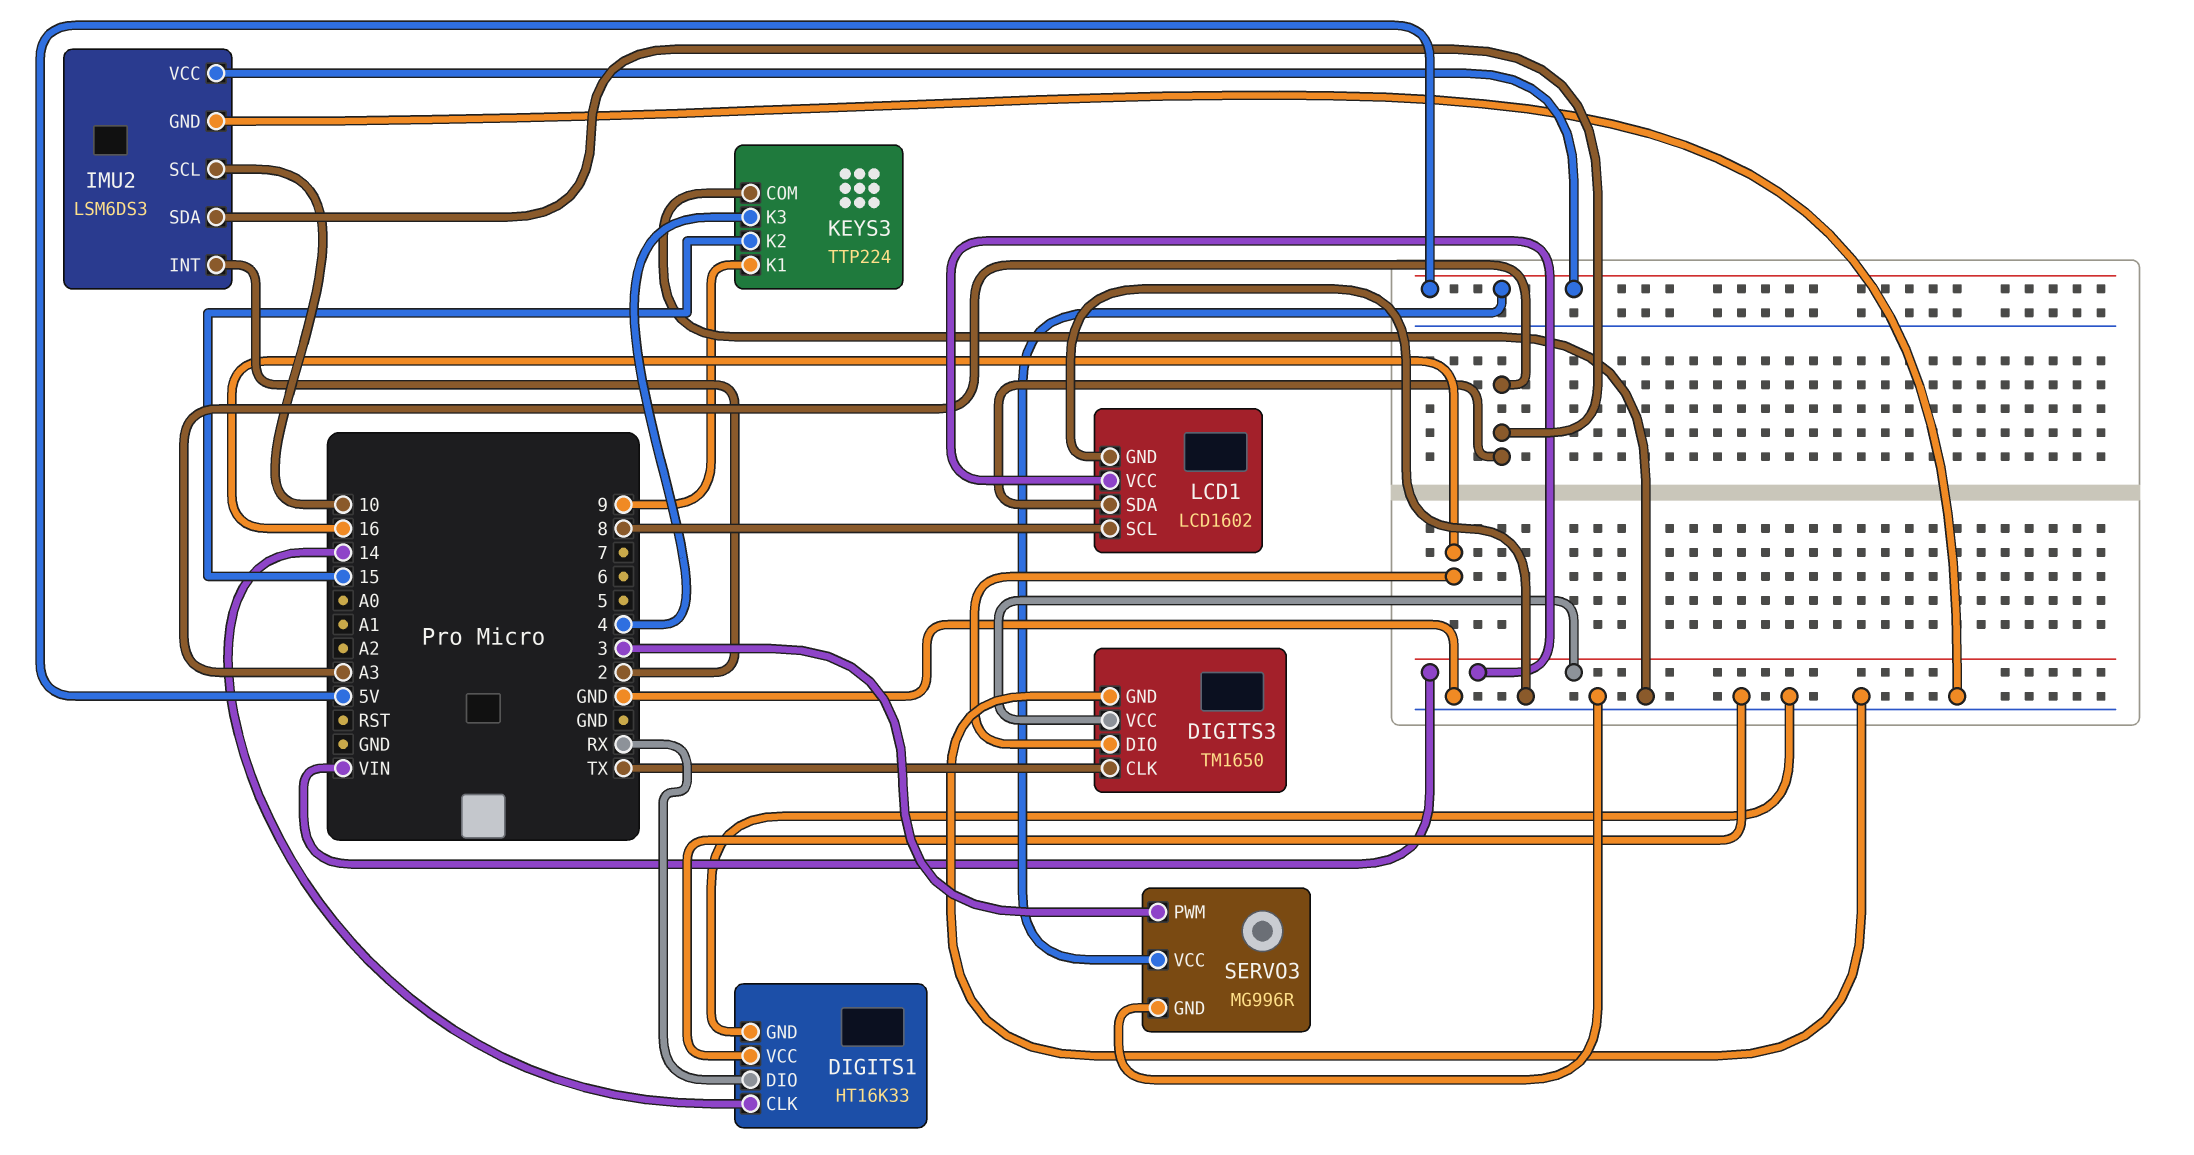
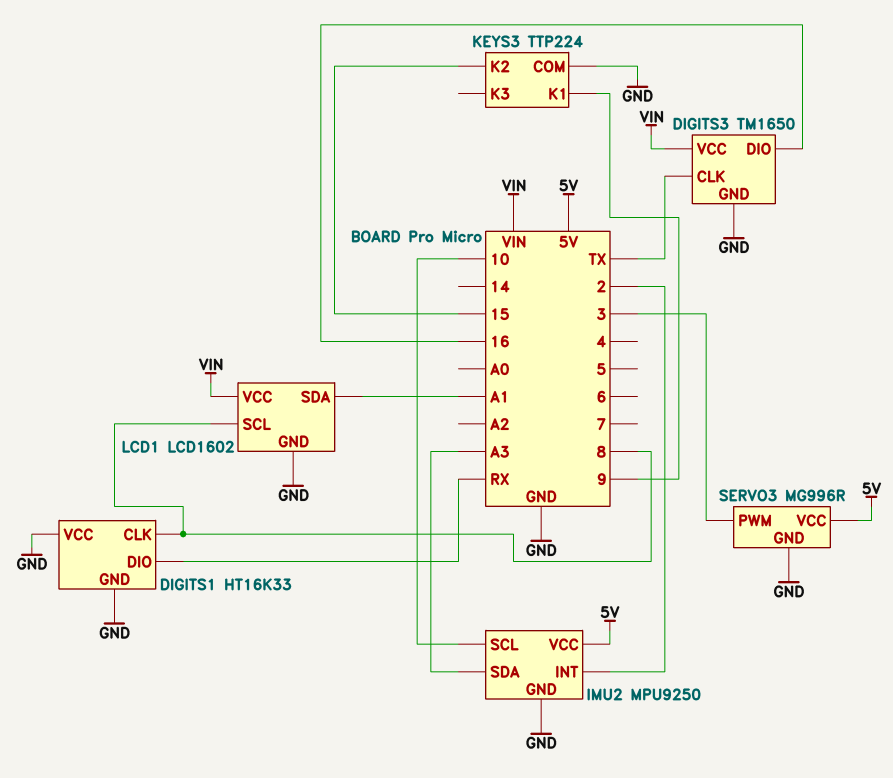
DIGITS1 pin CLK: 14 -> 8
IMU2: LSM6DS3 -> MPU9250
KEYS3 pin K3: 4 -> none
LCD1 pin SDA: A3 -> A1

